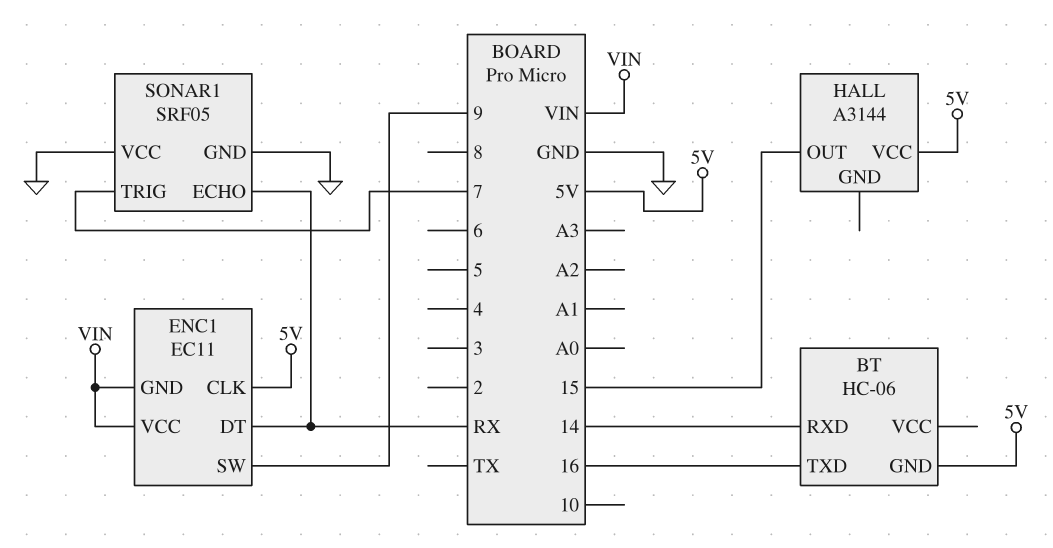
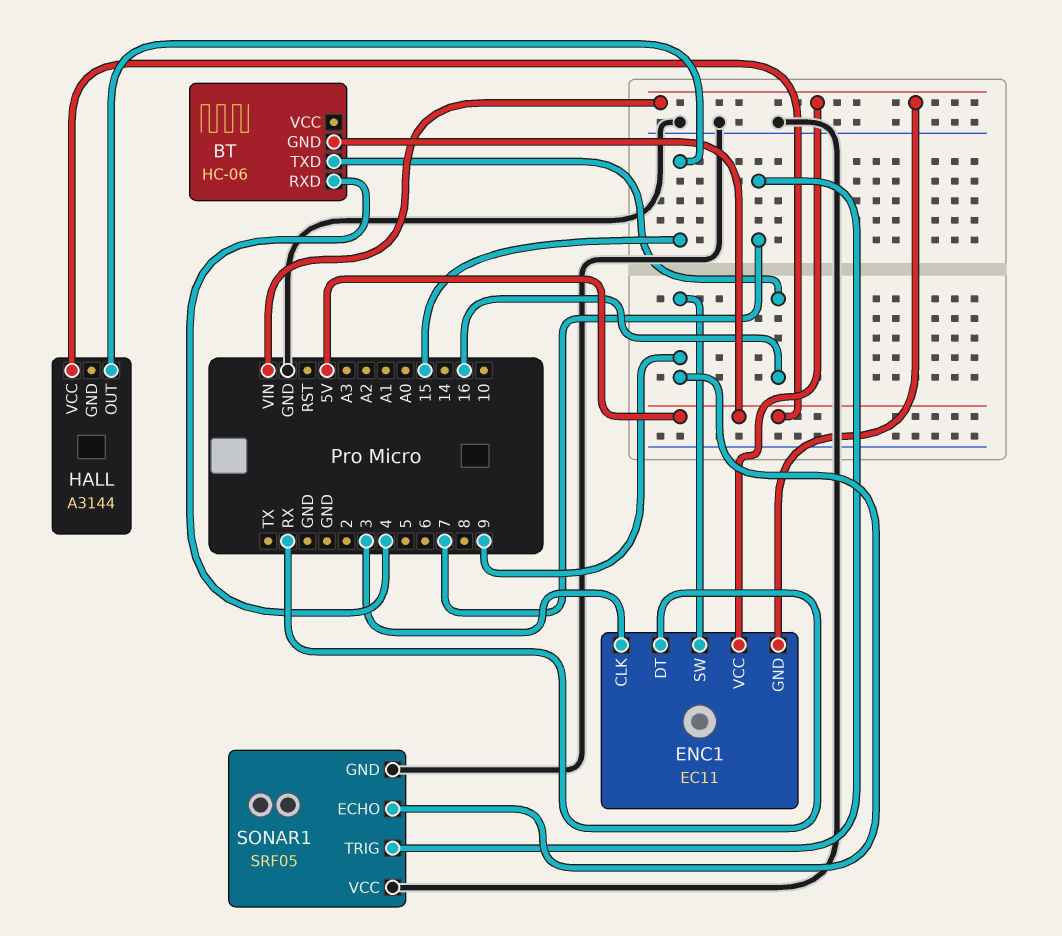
BT pin RXD: 14 -> 4
ENC1 pin CLK: 5V -> 3
SONAR1 pin ECHO: RX -> 9

